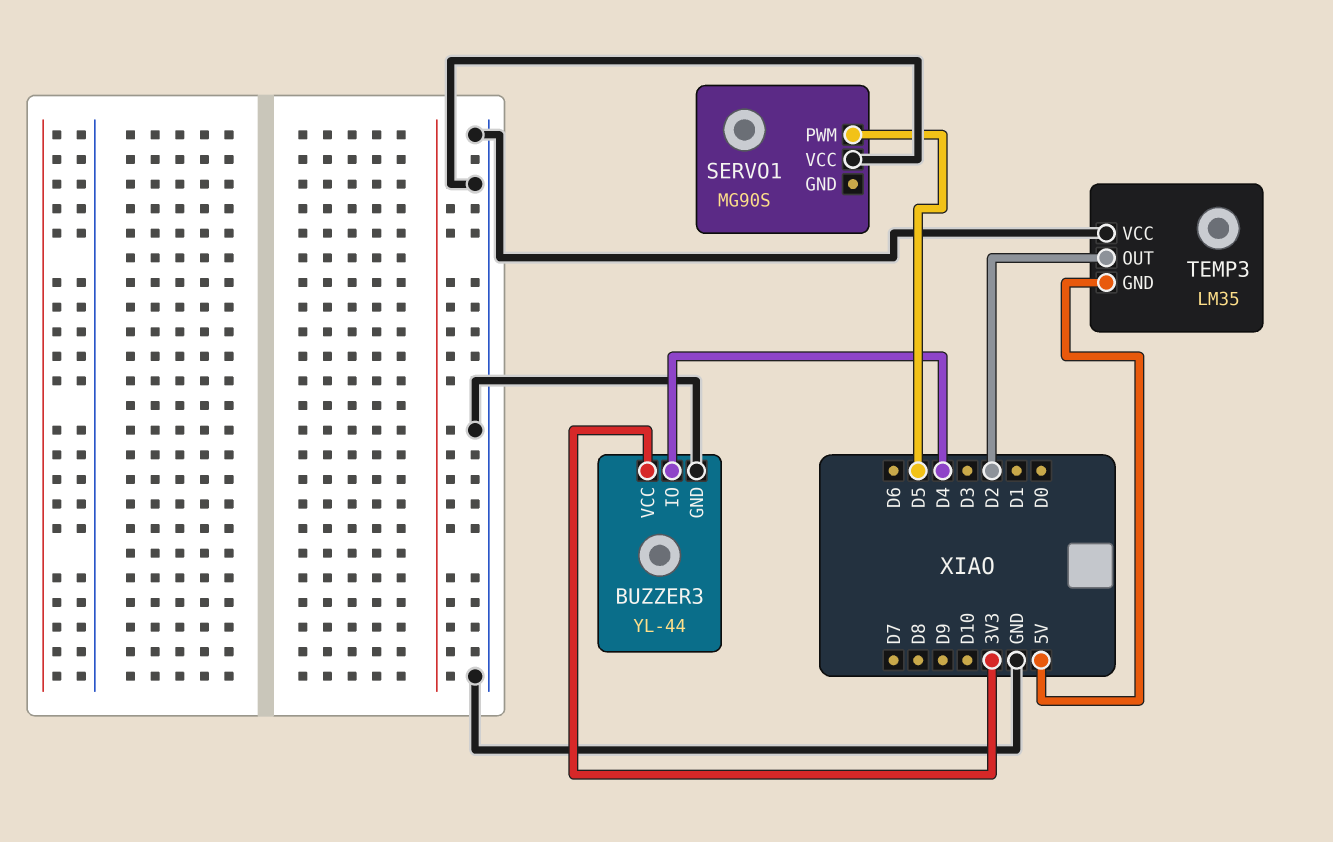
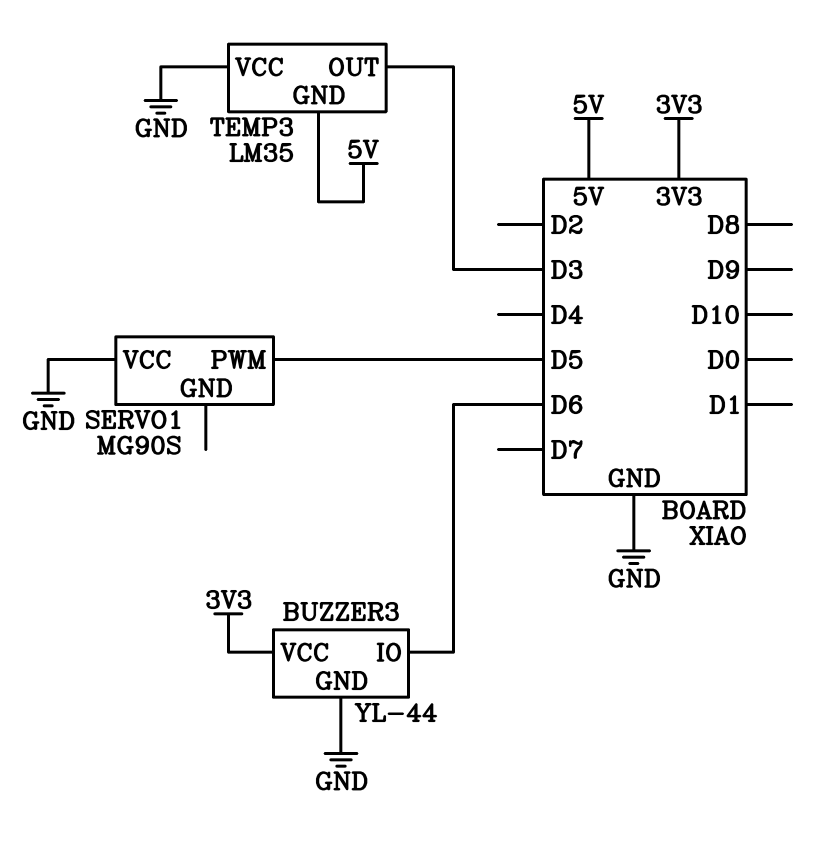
BUZZER3 pin IO: D4 -> D6
TEMP3 pin OUT: D2 -> D3

